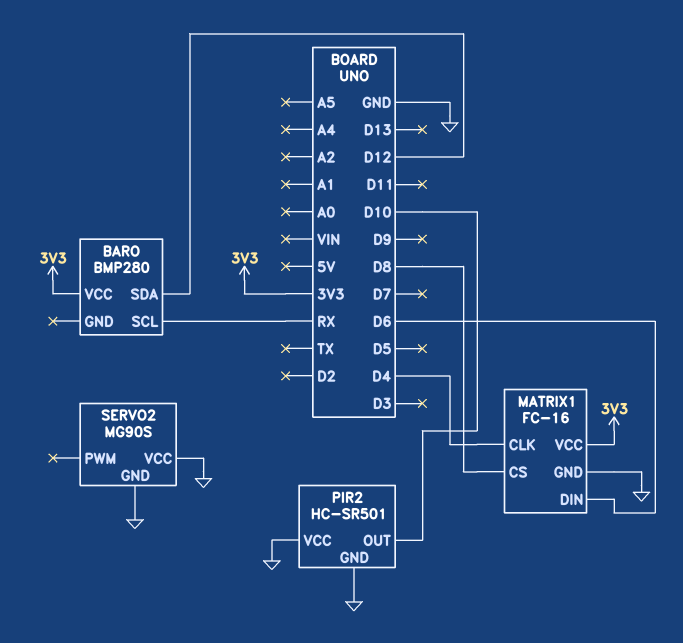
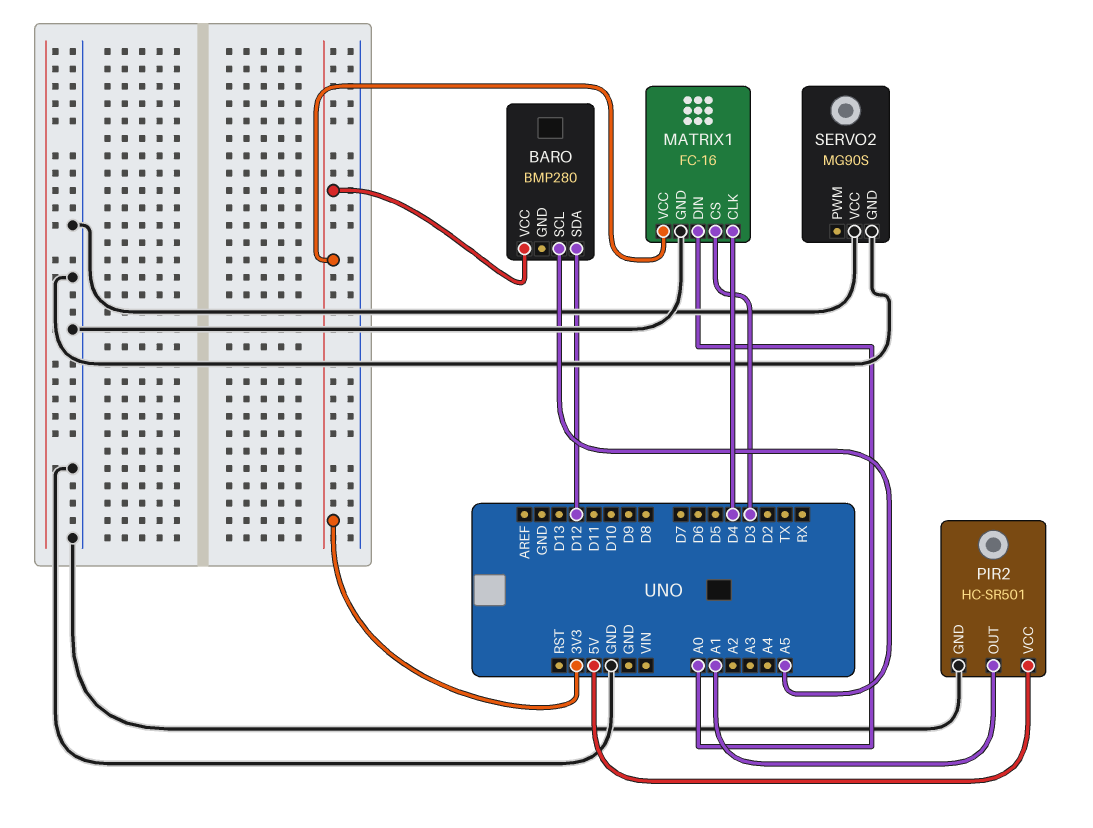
BARO pin SCL: RX -> A5
MATRIX1 pin CS: D8 -> D3
MATRIX1 pin DIN: D6 -> A0
PIR2 pin OUT: D10 -> A1
PIR2 pin VCC: GND -> 5V

